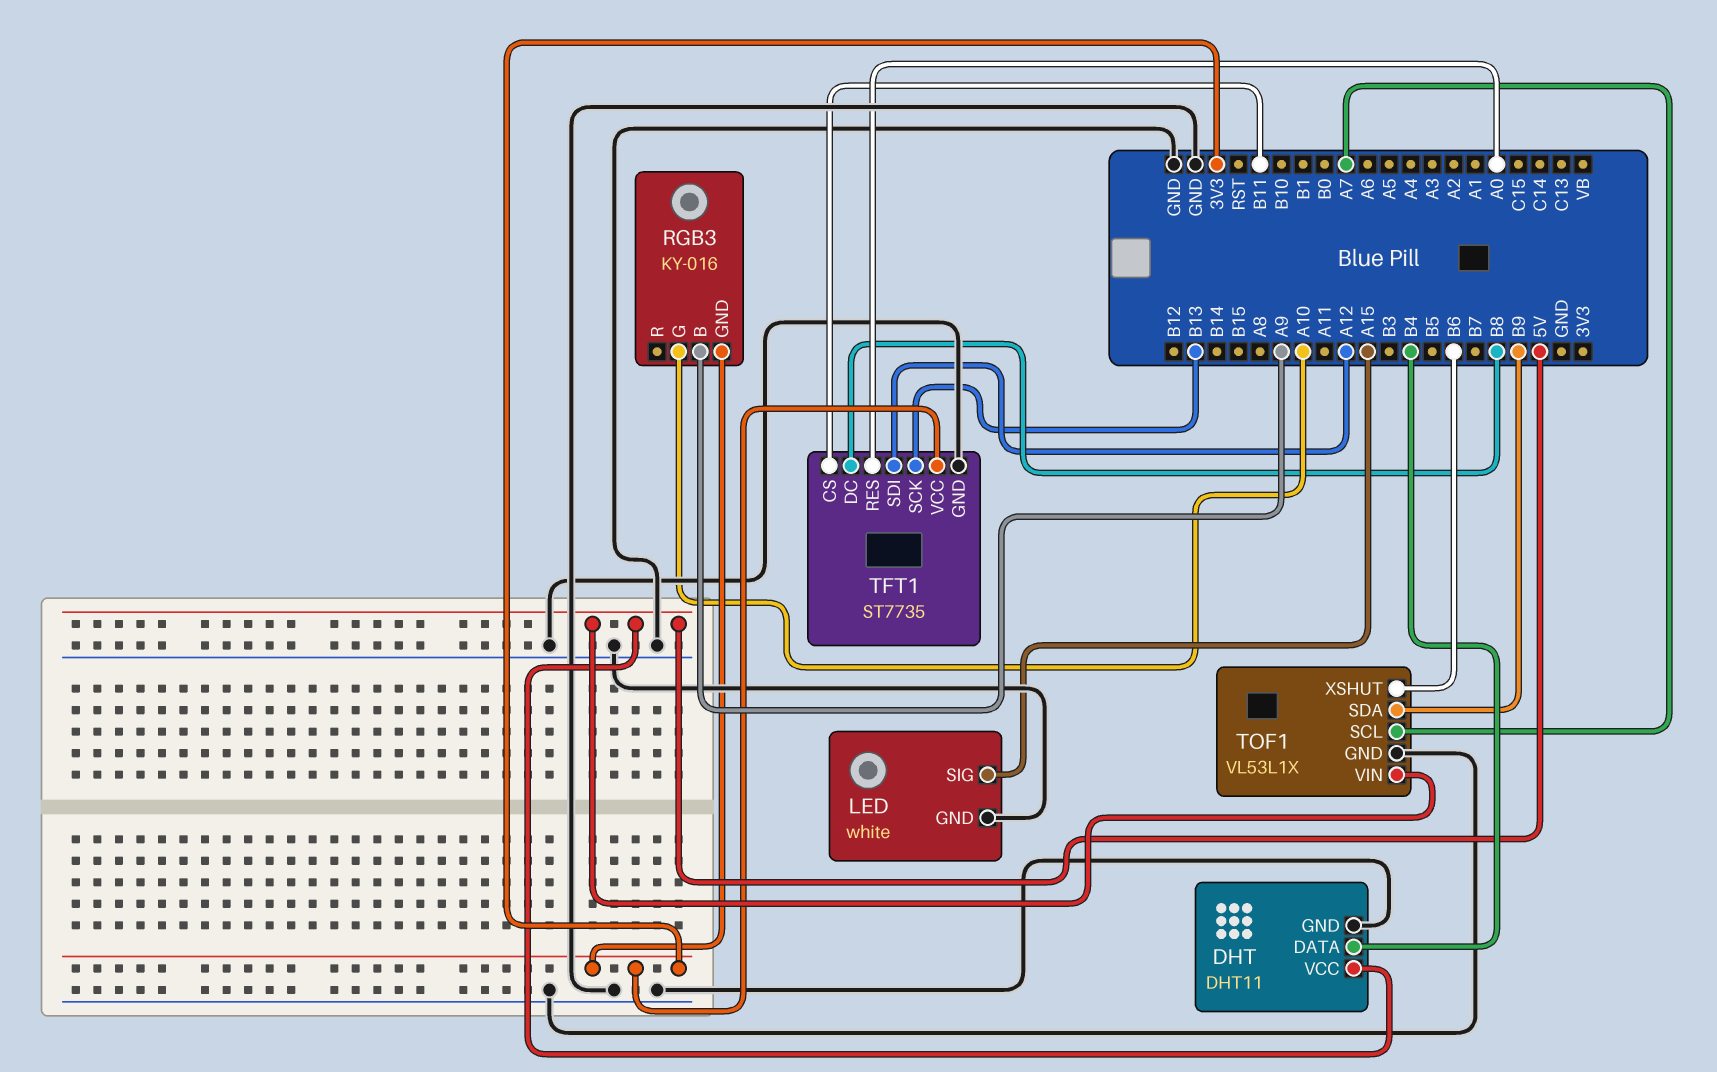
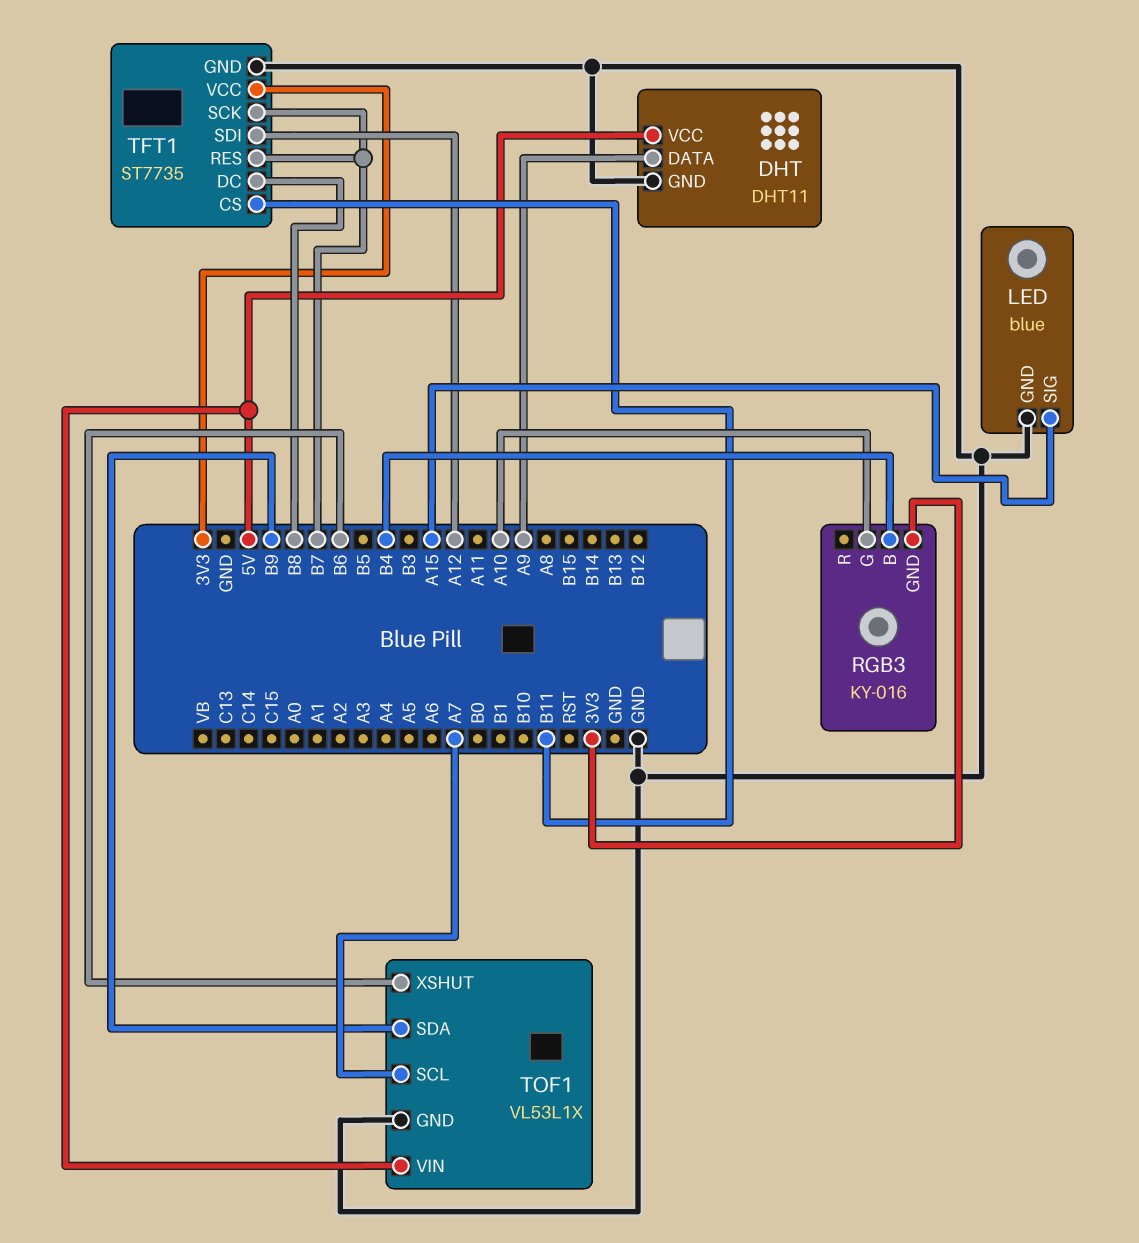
DHT pin DATA: B4 -> A9
LED: white -> blue
RGB3 pin B: A9 -> B4
TFT1 pin RES: A0 -> B7
TFT1 pin SCK: B13 -> B7

